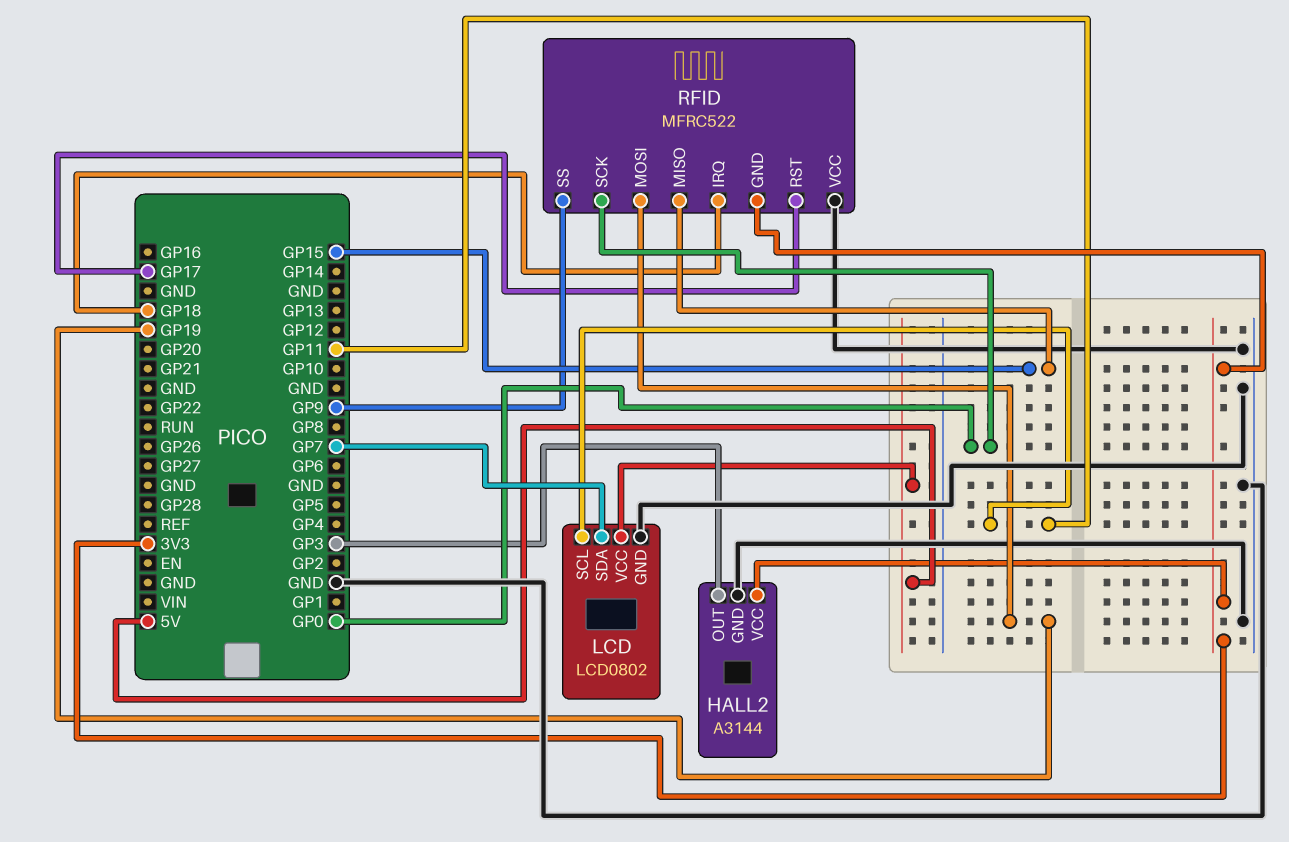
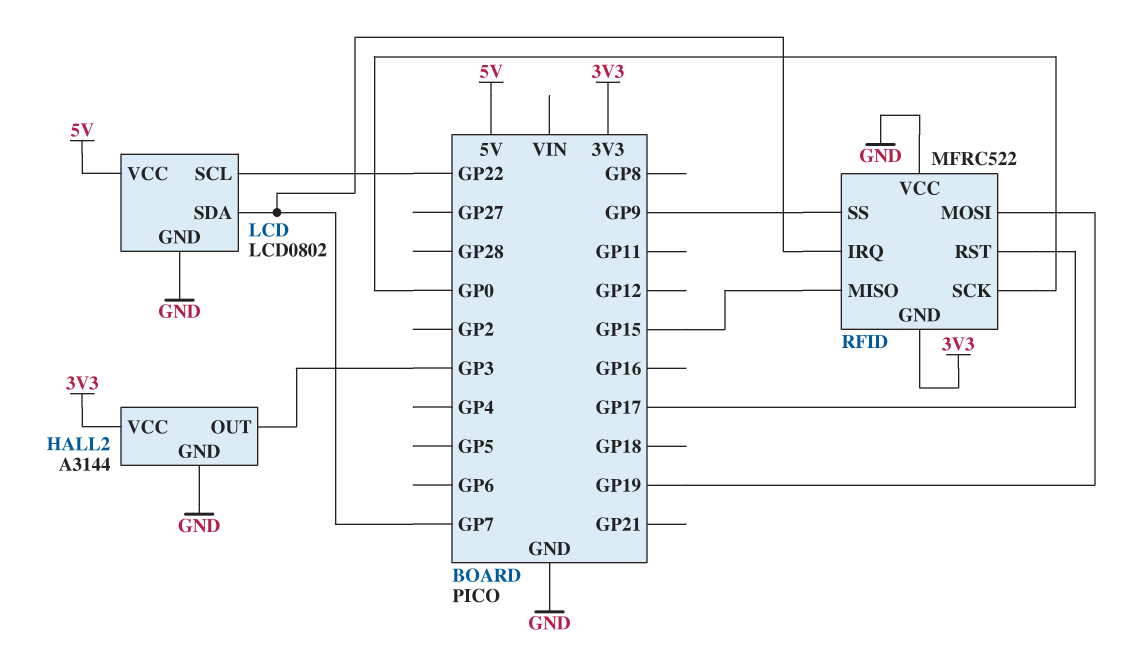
LCD pin SCL: GP11 -> GP22
RFID pin IRQ: GP18 -> GP7

